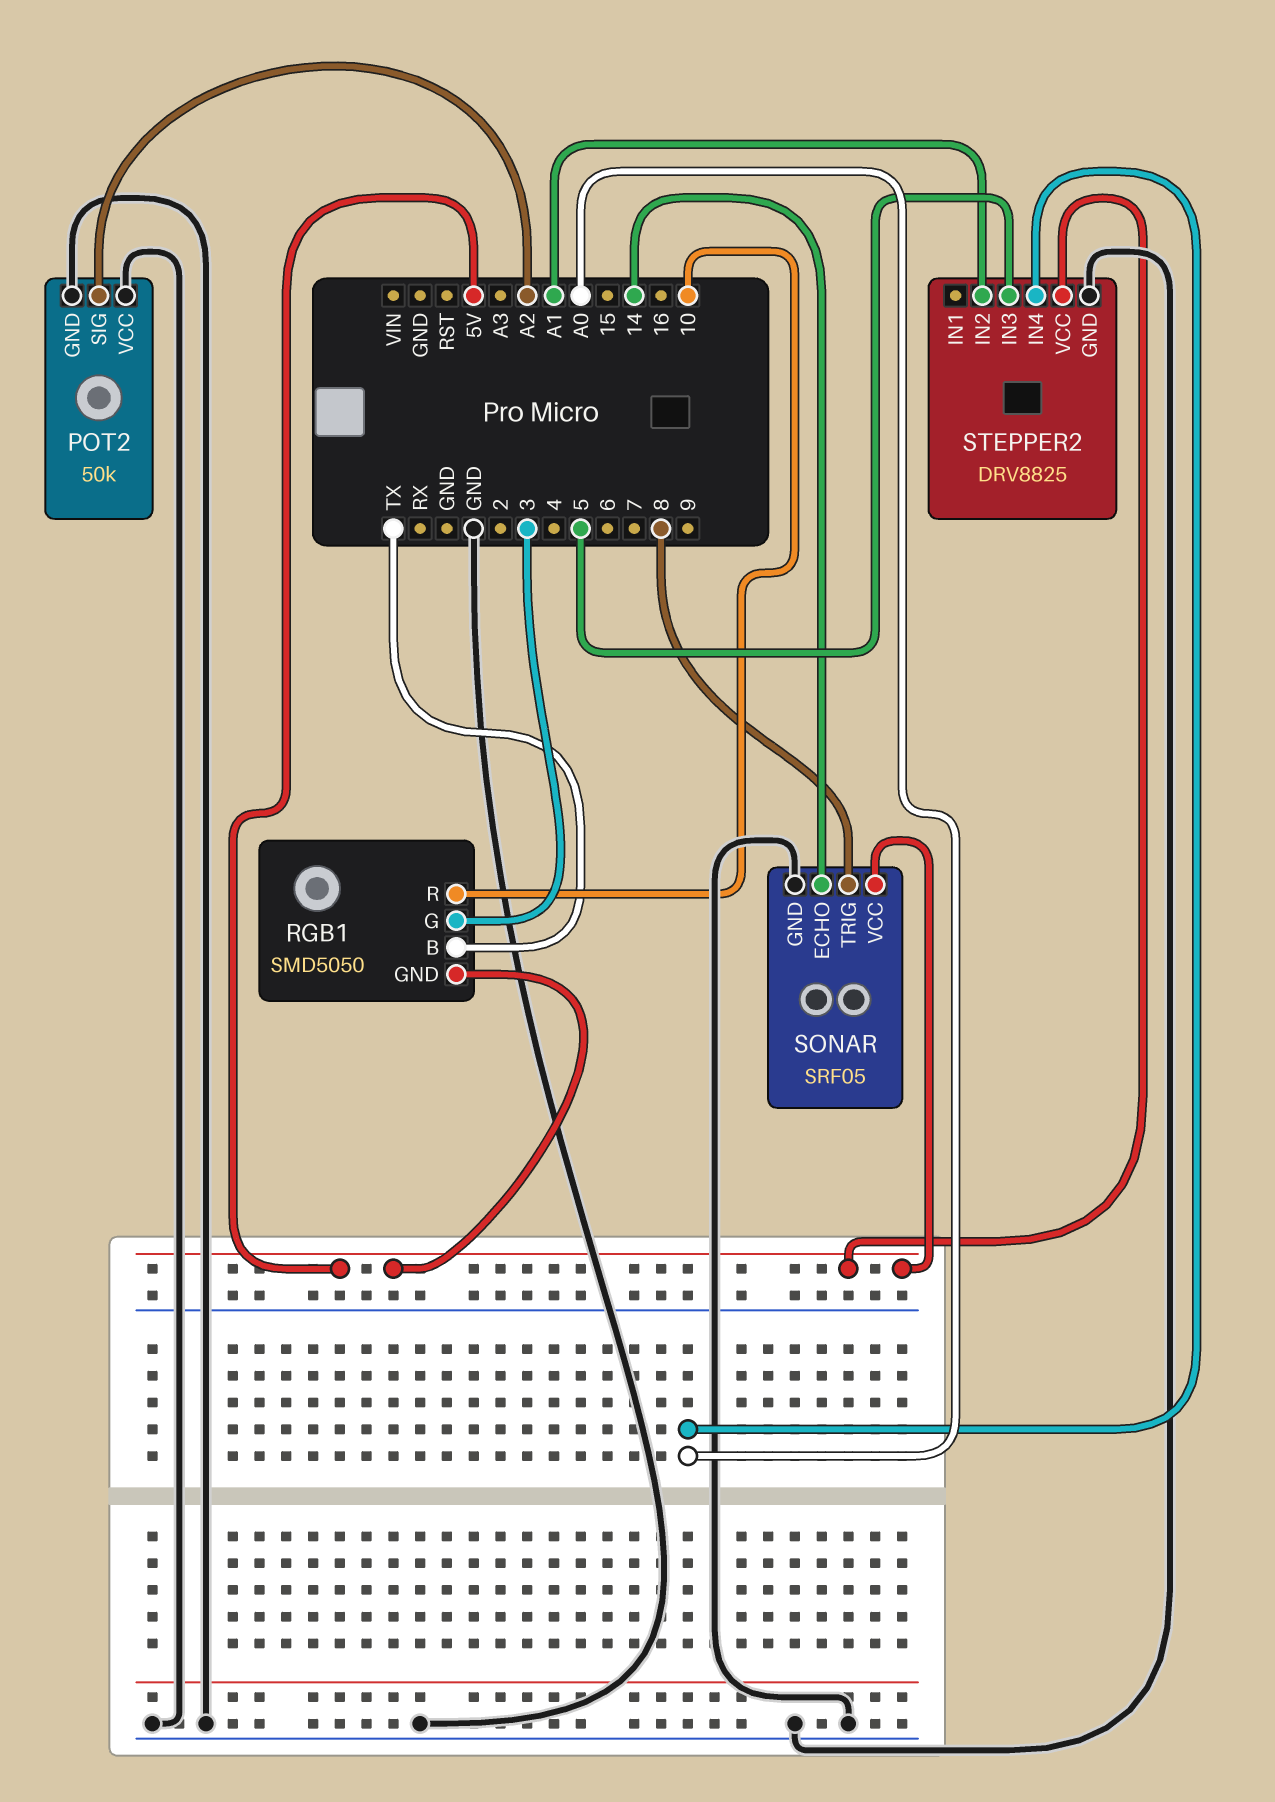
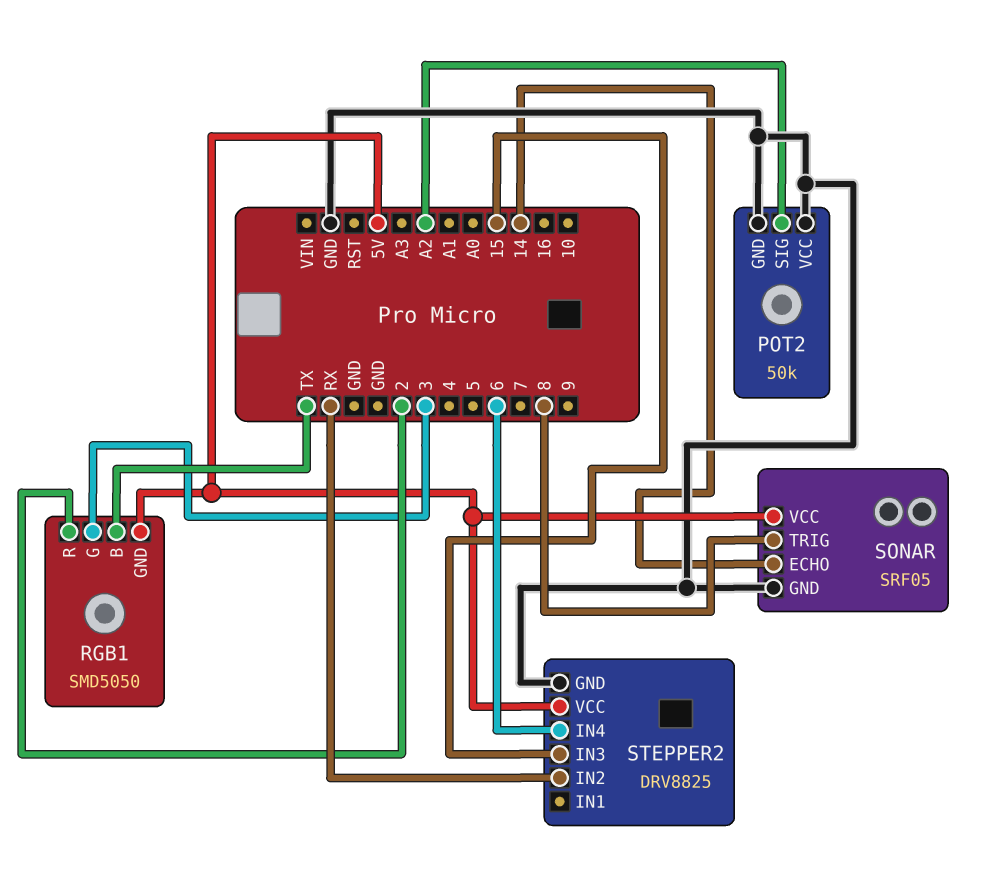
RGB1 pin R: 10 -> 2
STEPPER2 pin IN2: A1 -> RX
STEPPER2 pin IN3: 5 -> 15
STEPPER2 pin IN4: A0 -> 6

